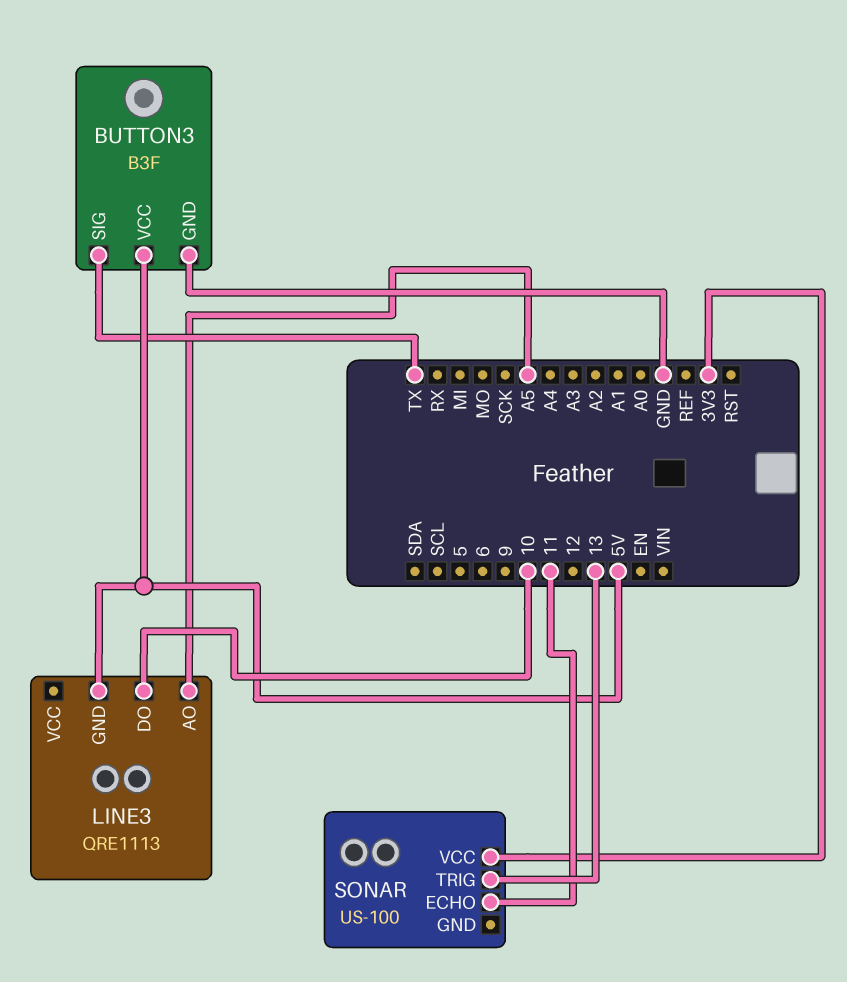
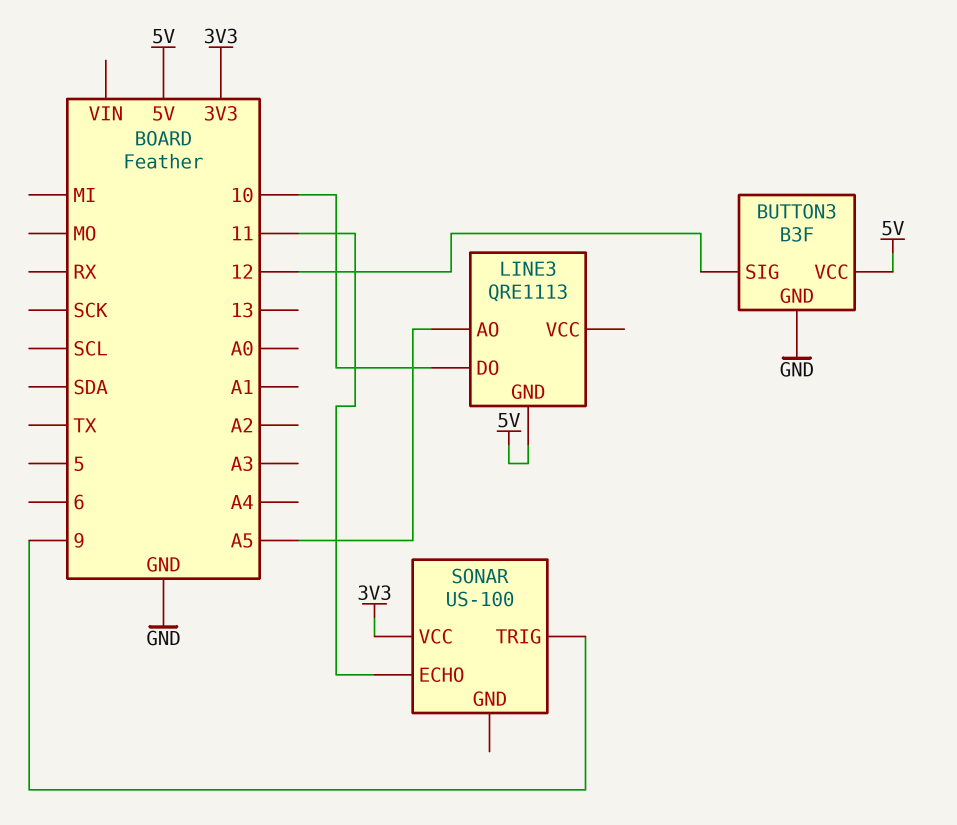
BUTTON3 pin SIG: TX -> 12
SONAR pin TRIG: 13 -> 9

